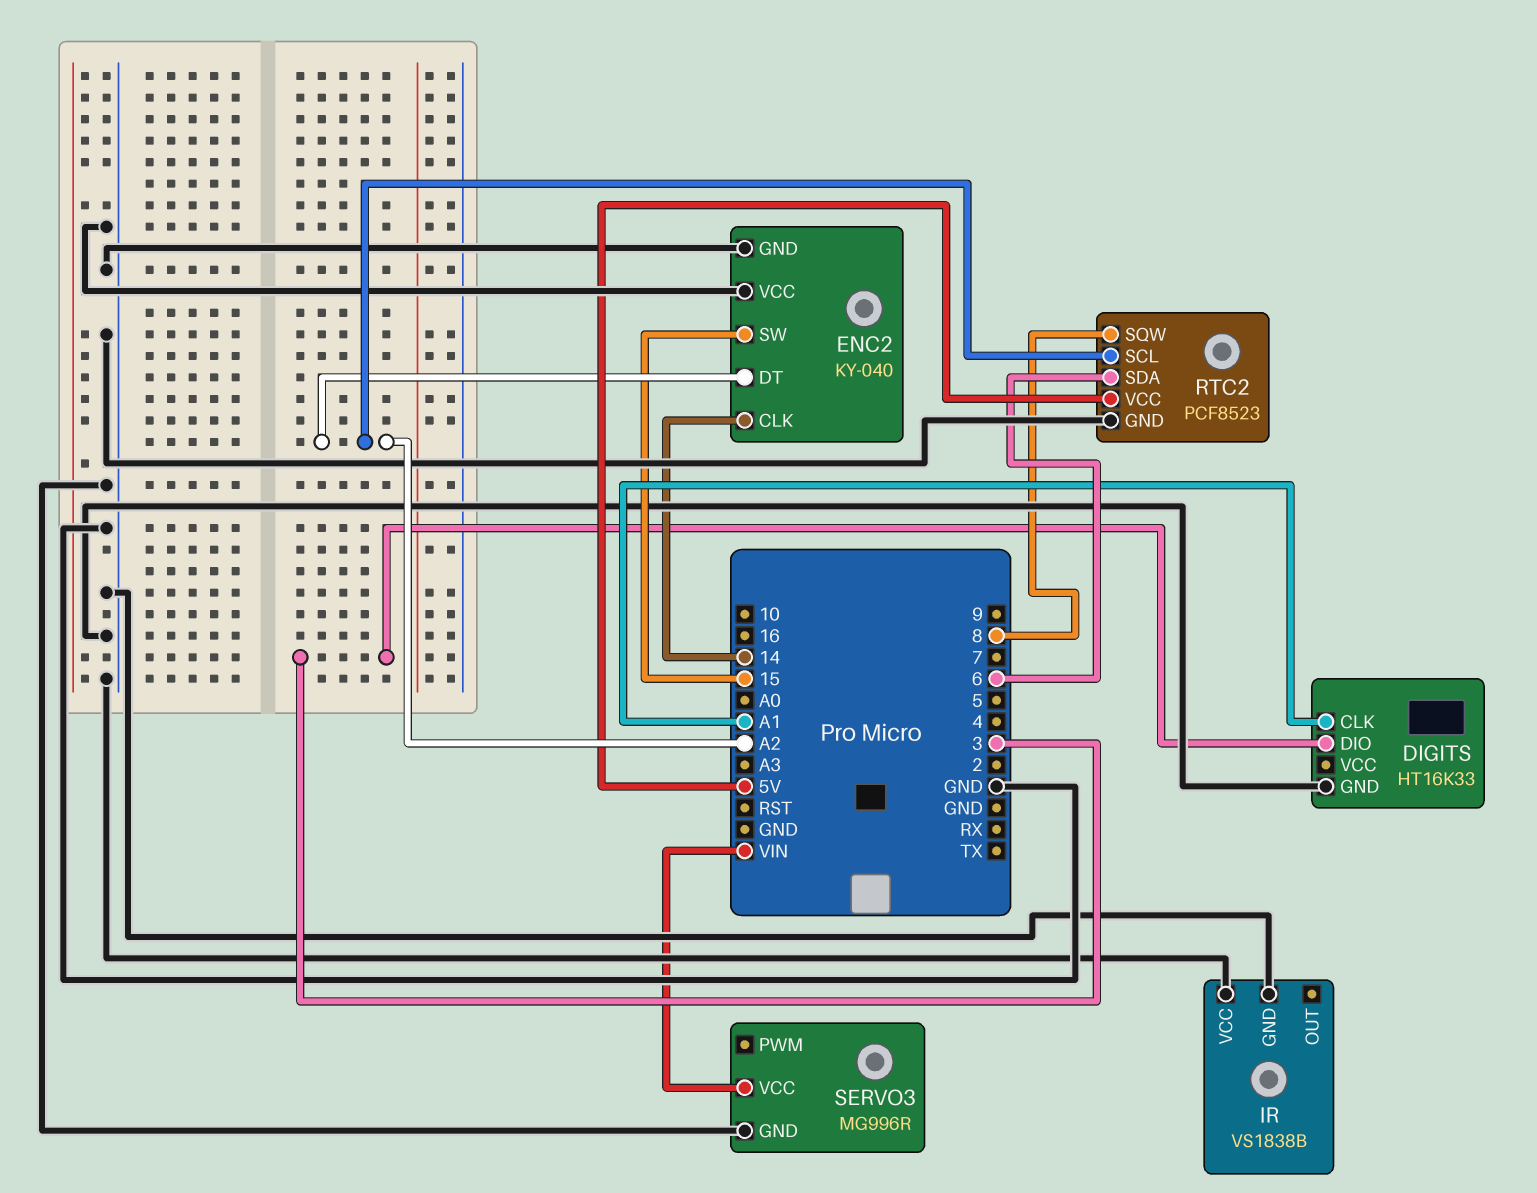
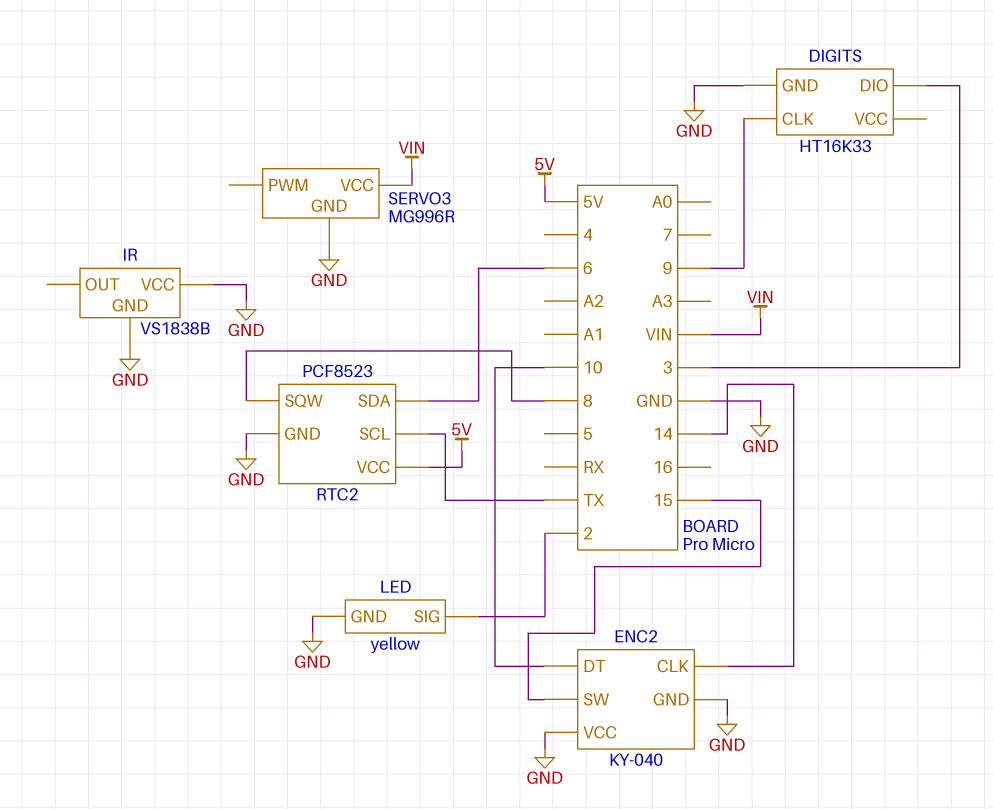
DIGITS pin CLK: A1 -> 9
ENC2 pin DT: A2 -> 10
LED: none -> yellow
LED pin GND: none -> GND
LED pin SIG: none -> 2
RTC2 pin SCL: A2 -> TX

